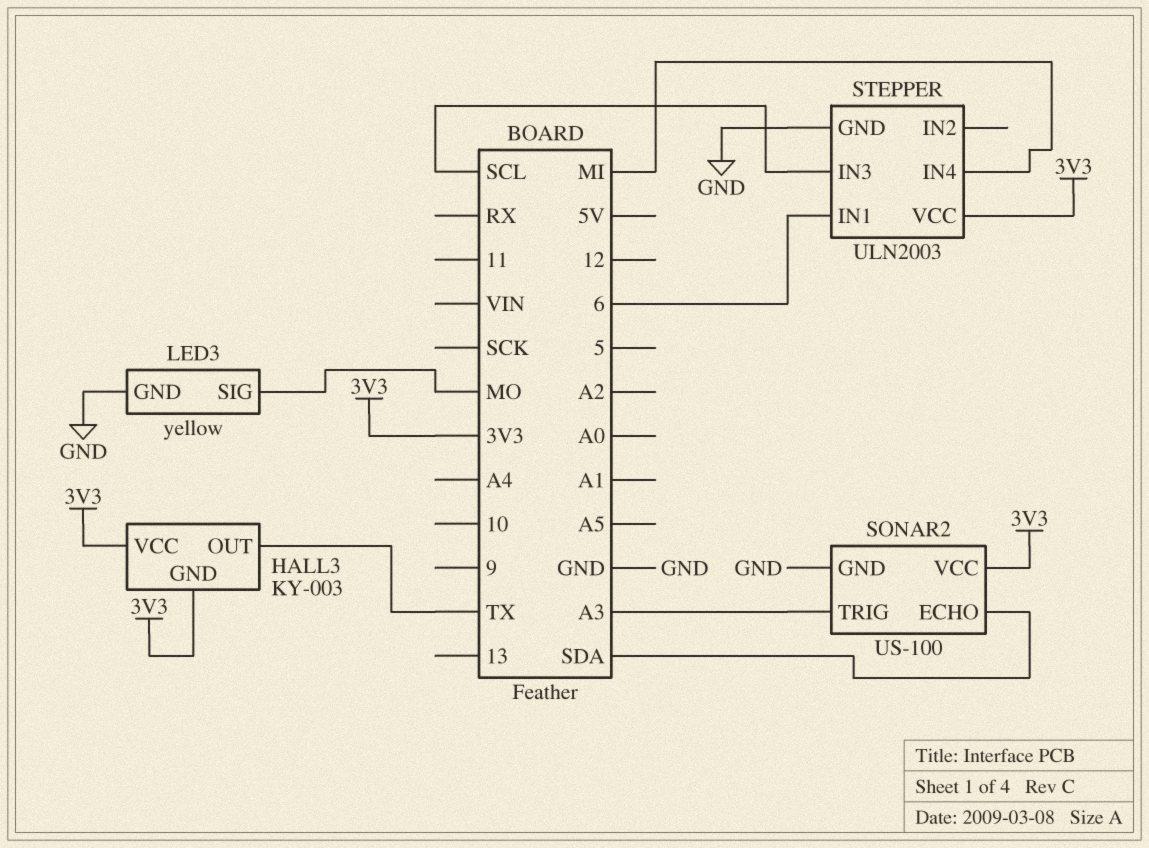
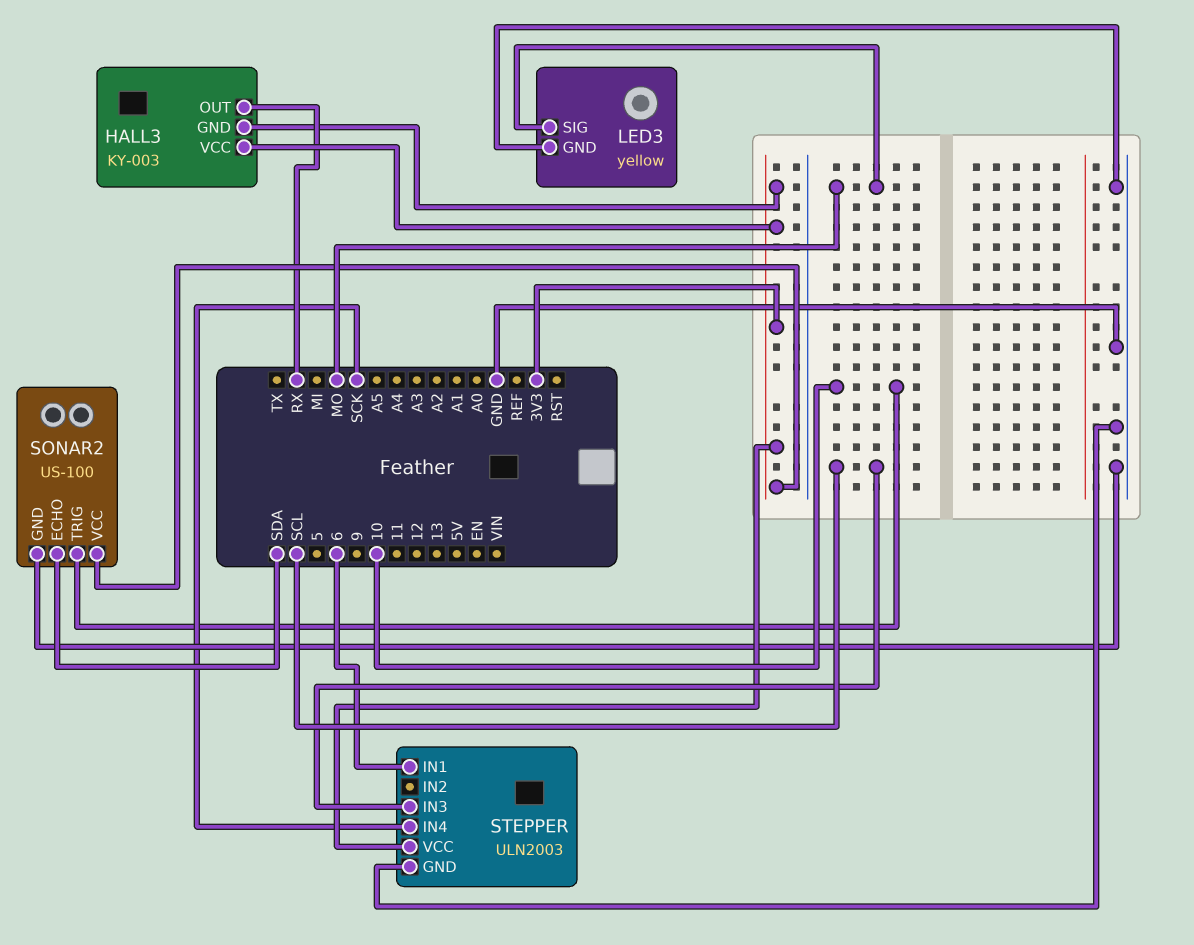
HALL3 pin OUT: TX -> RX
SONAR2 pin TRIG: A3 -> 10
STEPPER pin IN4: MI -> SCK

